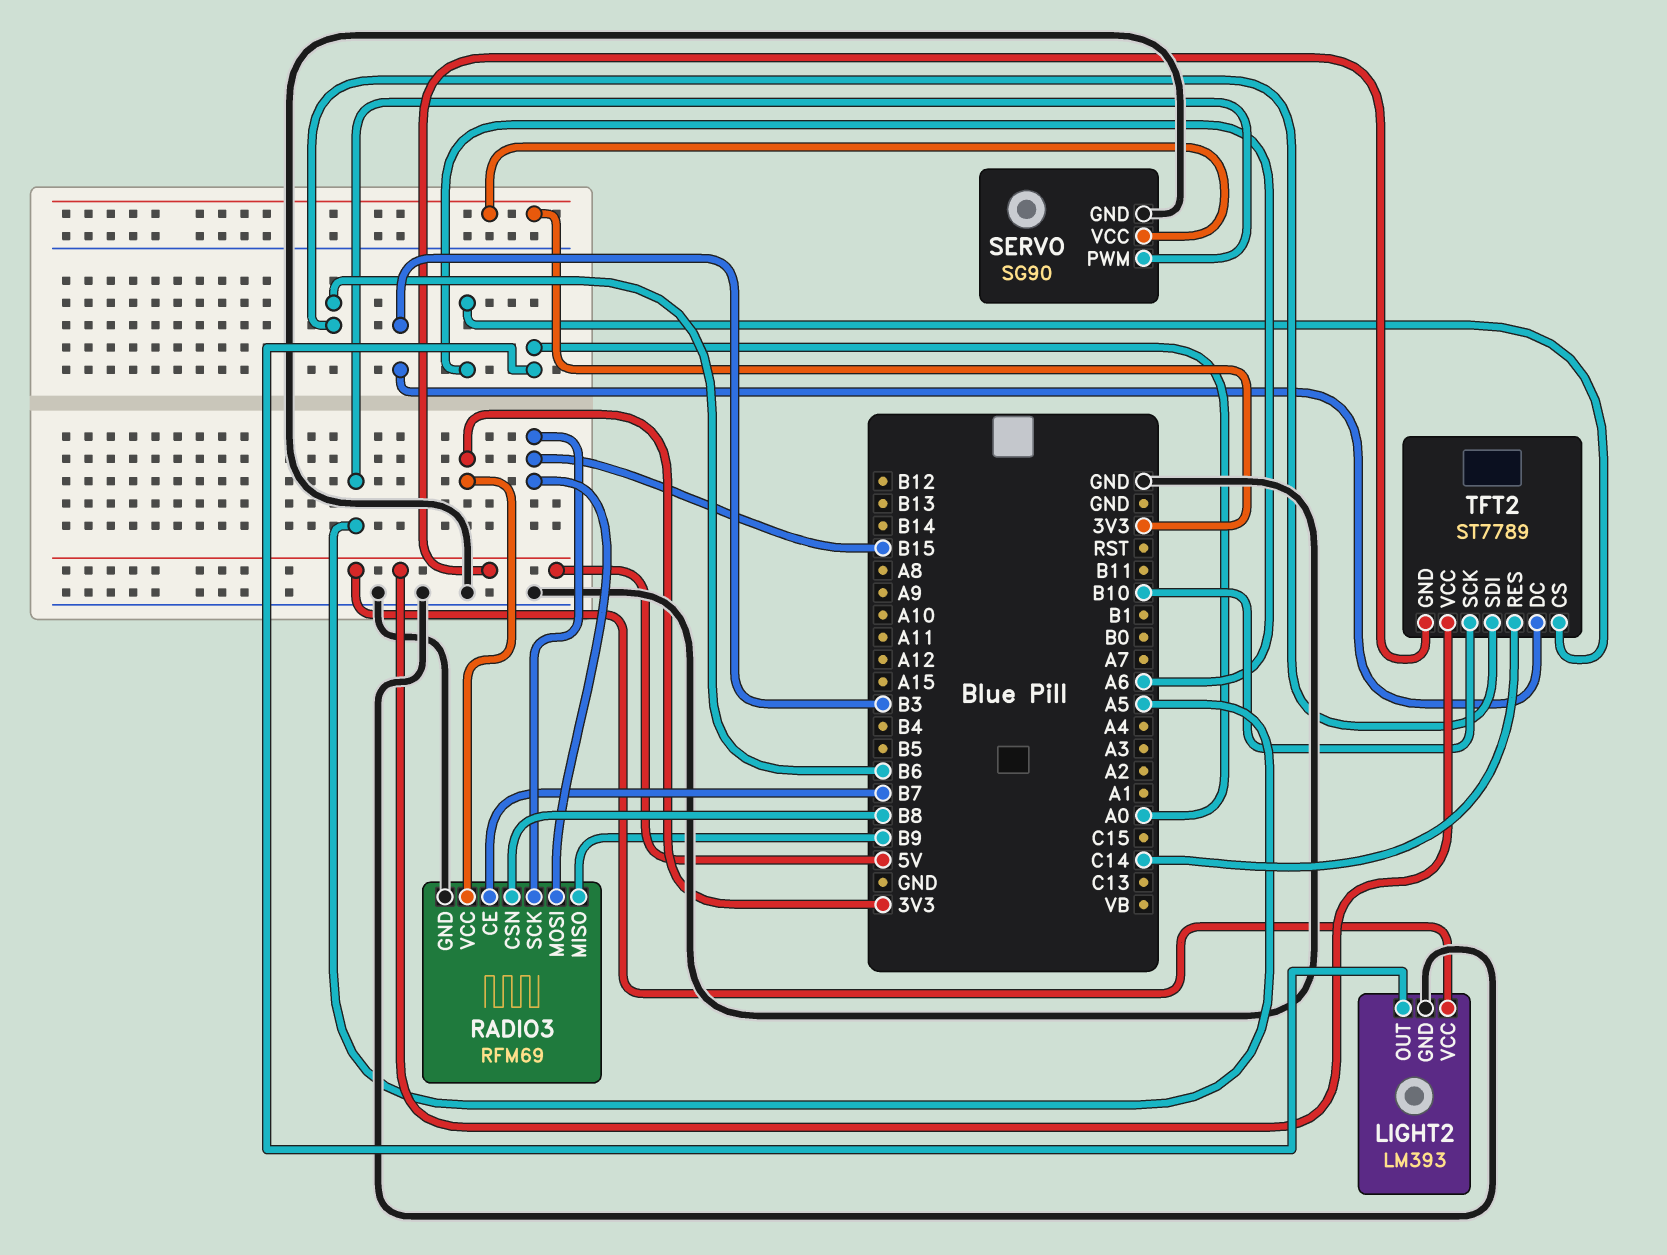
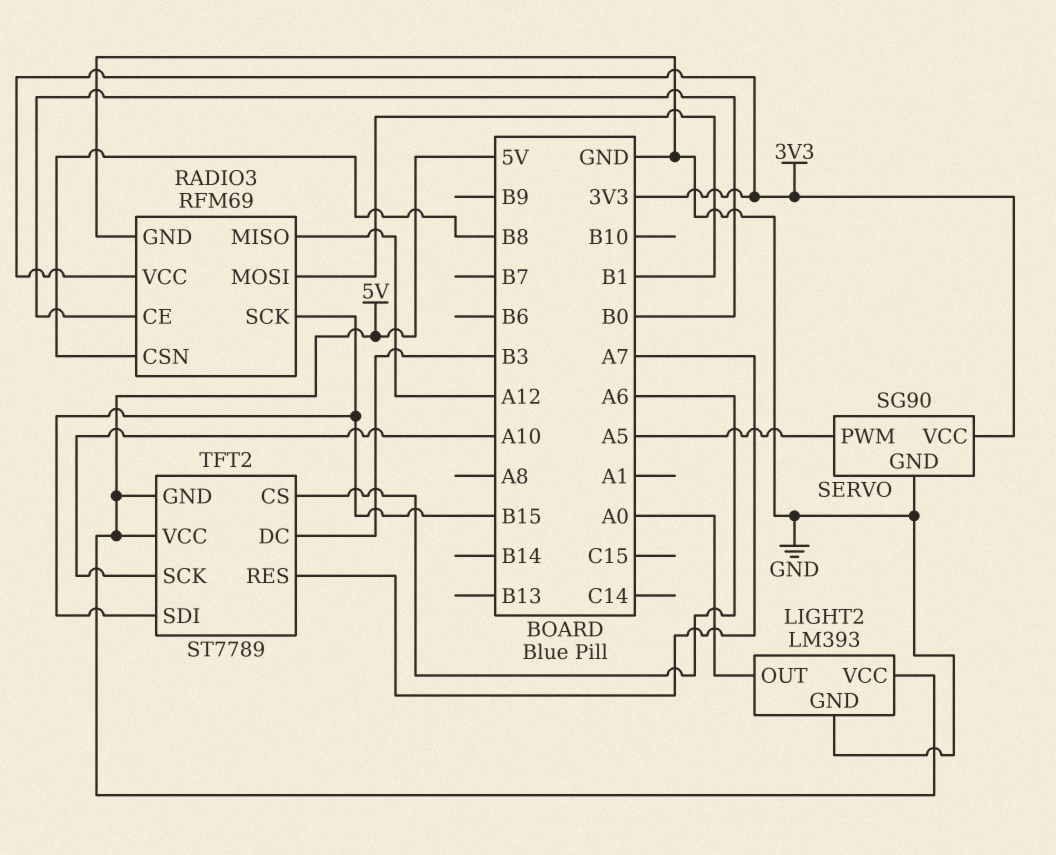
RADIO3 pin CE: B7 -> B0
RADIO3 pin MISO: B9 -> A12
RADIO3 pin MOSI: B15 -> B1
TFT2 pin RES: C14 -> A7
TFT2 pin SCK: B10 -> A10
TFT2 pin SDI: B6 -> B15

